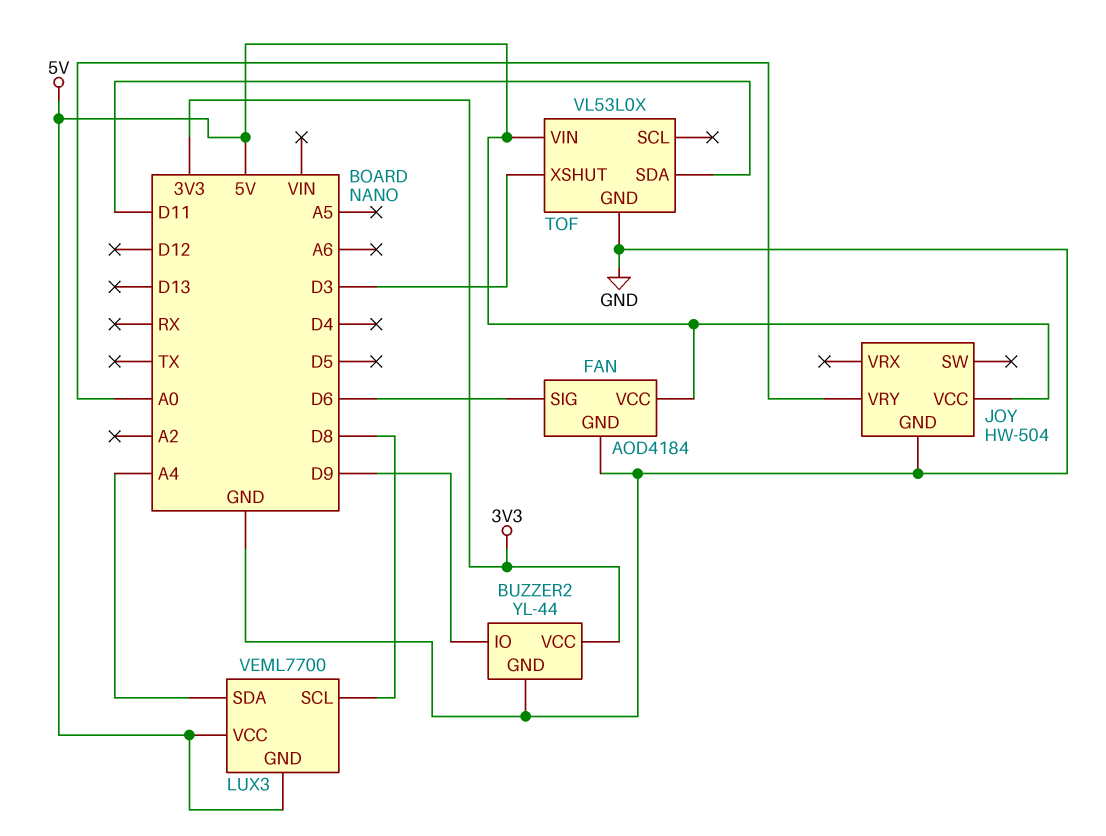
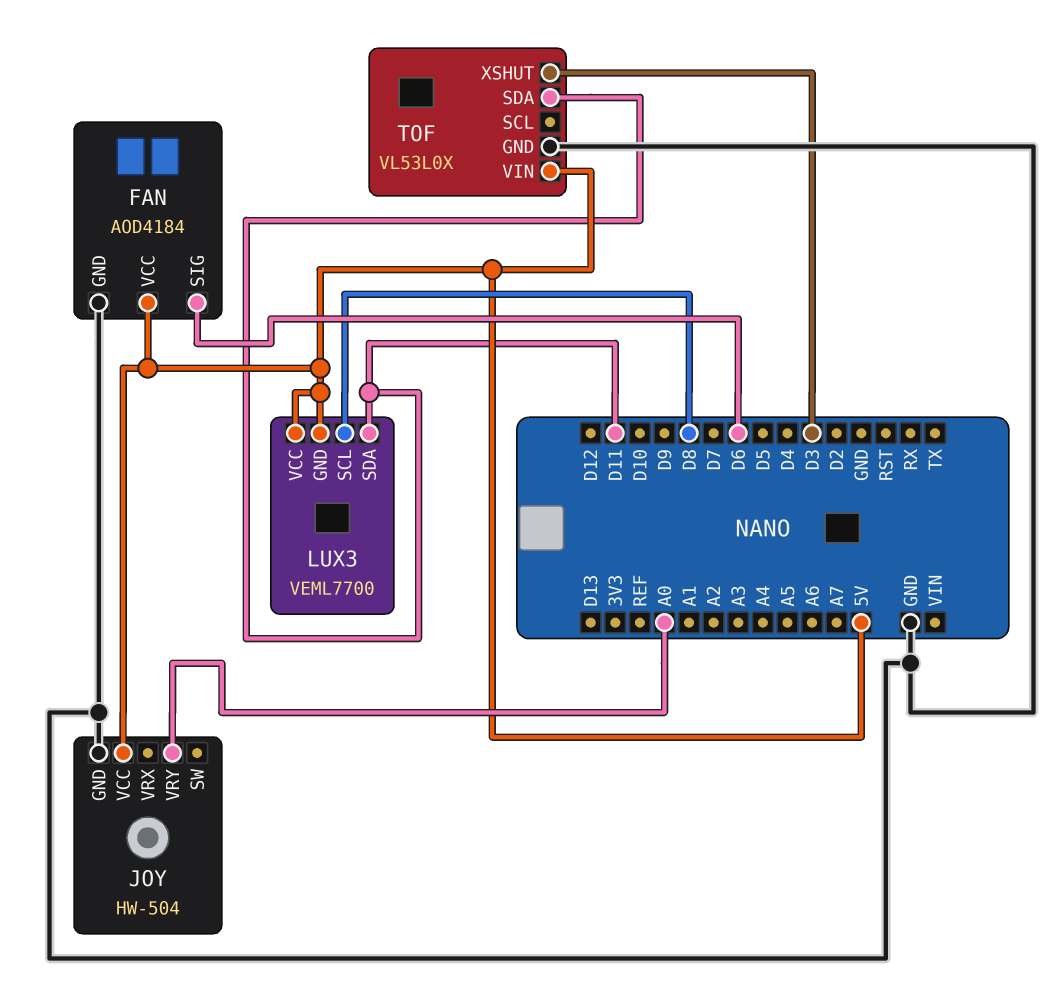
BUZZER2: YL-44 -> none
BUZZER2 pin GND: GND -> none
BUZZER2 pin IO: D9 -> none
BUZZER2 pin VCC: 3V3 -> none
LUX3 pin SDA: A4 -> D11

